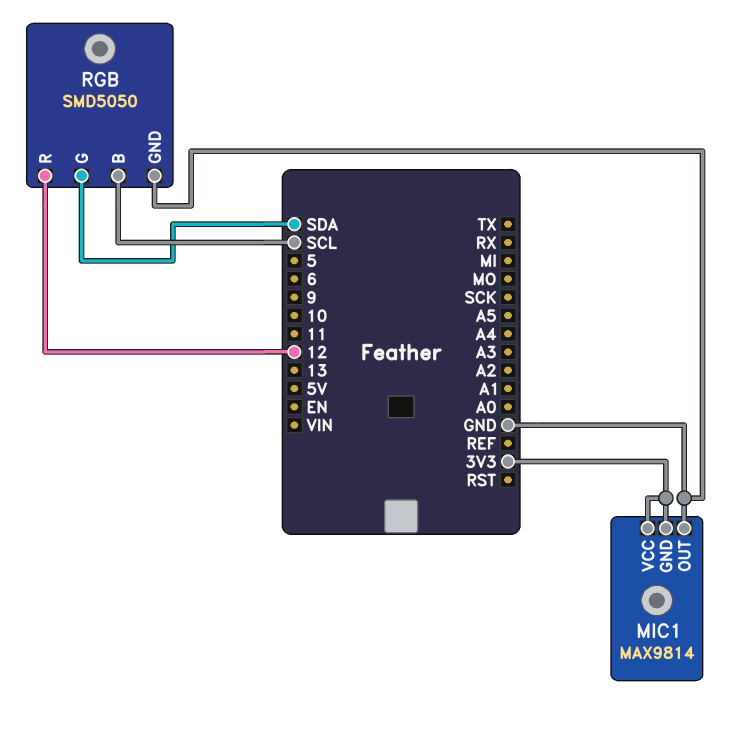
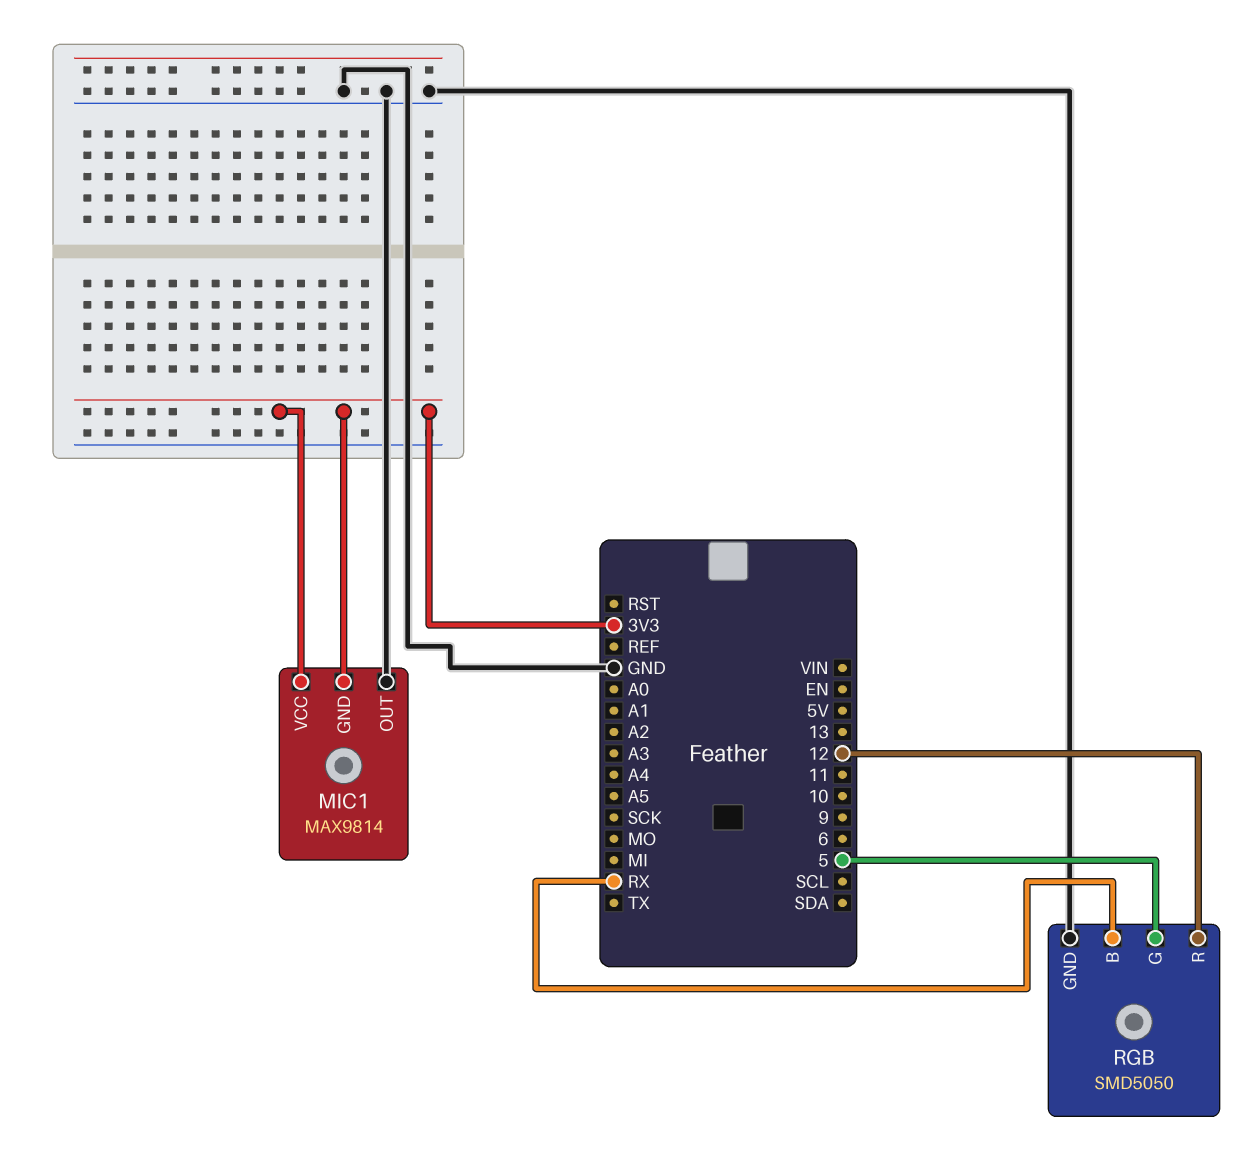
RGB pin B: SCL -> RX
RGB pin G: SDA -> 5

